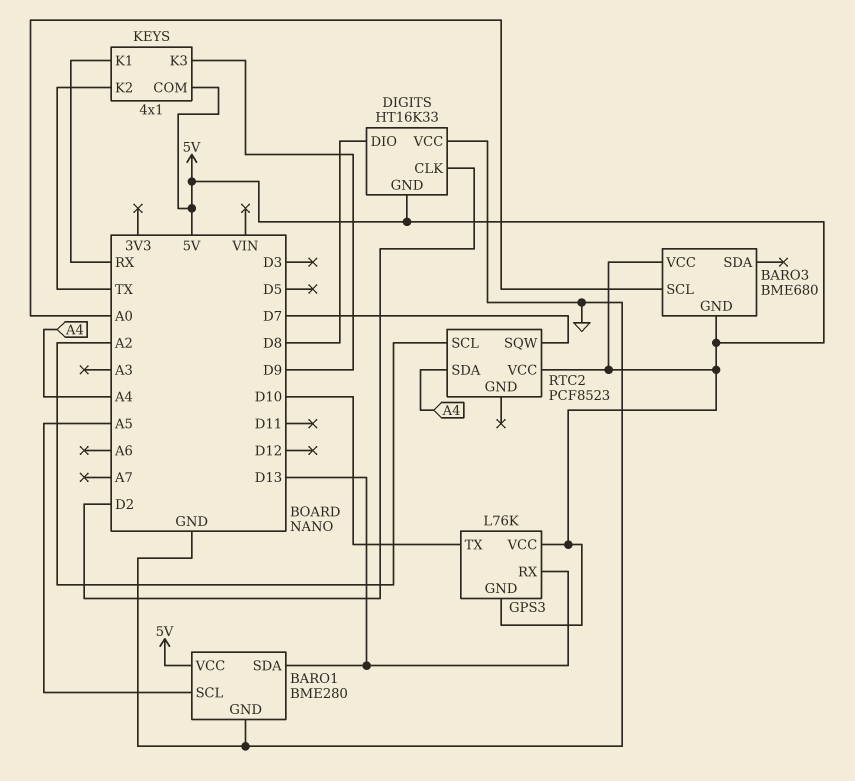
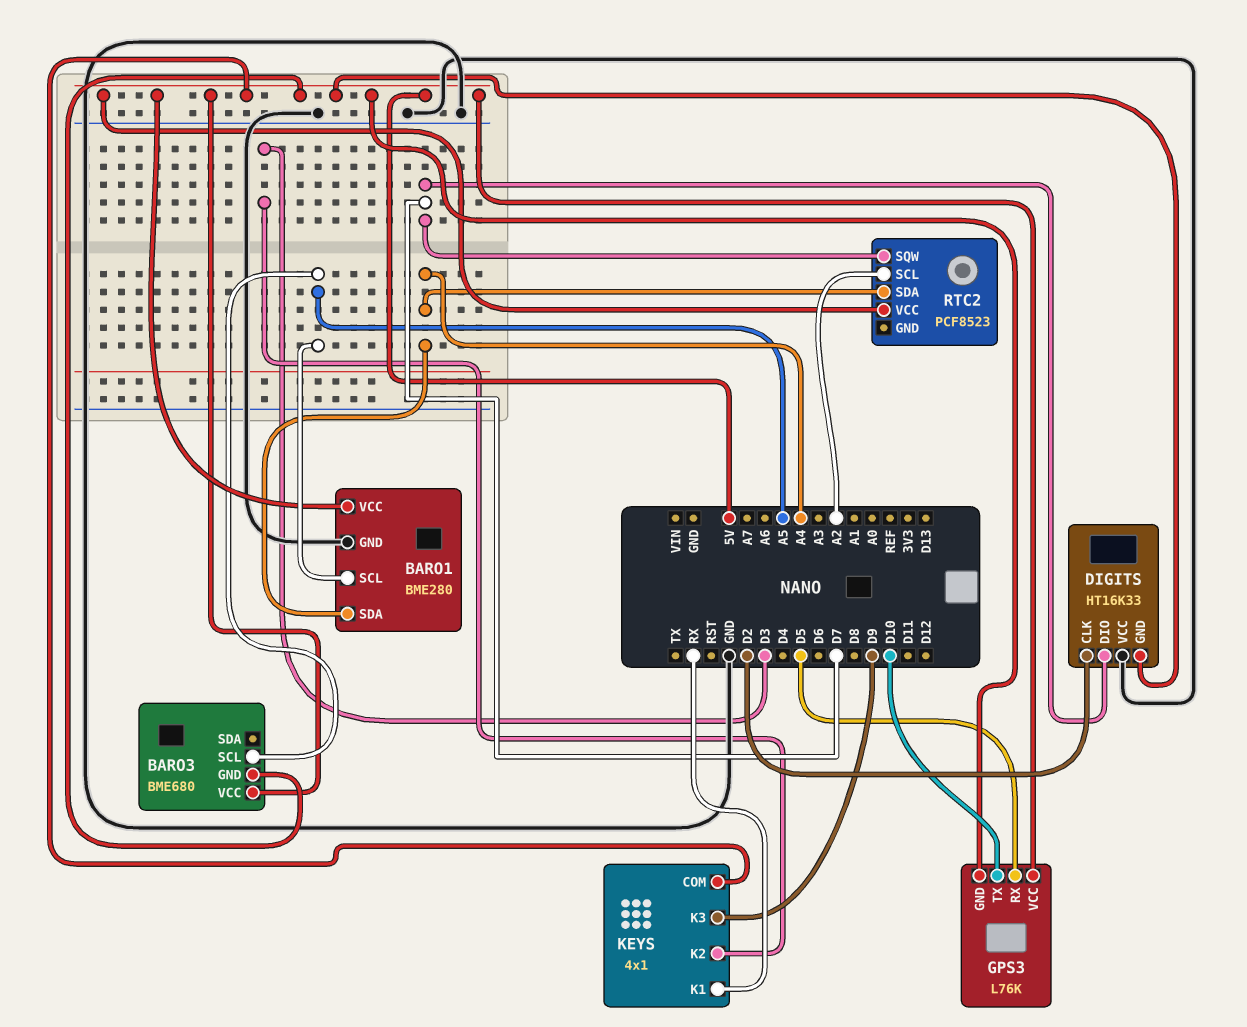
BARO1 pin SDA: D13 -> A4
BARO3 pin SCL: A0 -> A5
DIGITS pin DIO: D8 -> D7
GPS3 pin RX: D13 -> D5
KEYS pin K2: TX -> D3

